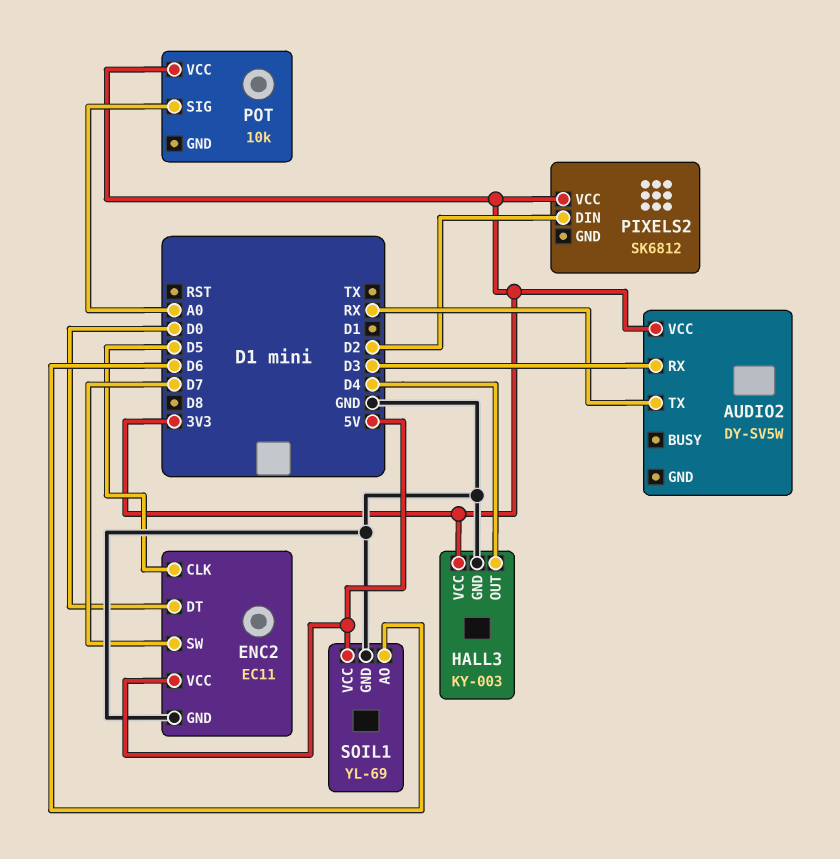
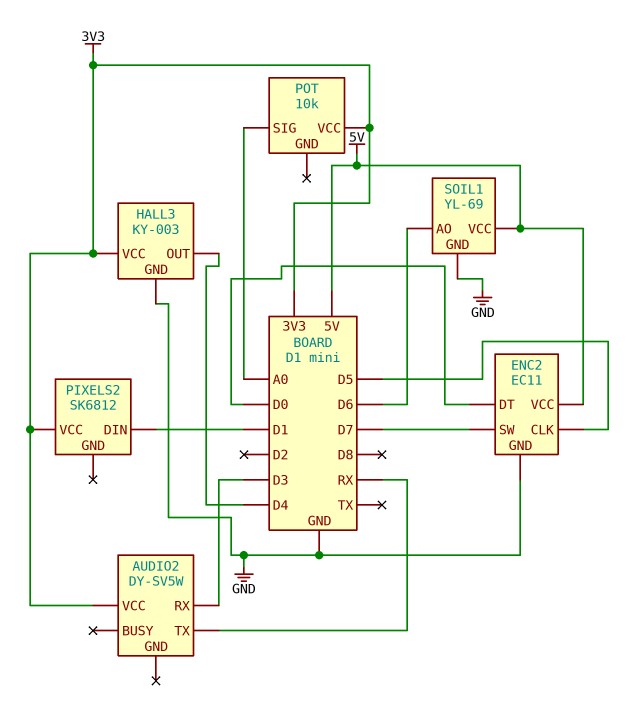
PIXELS2 pin DIN: D2 -> D1

